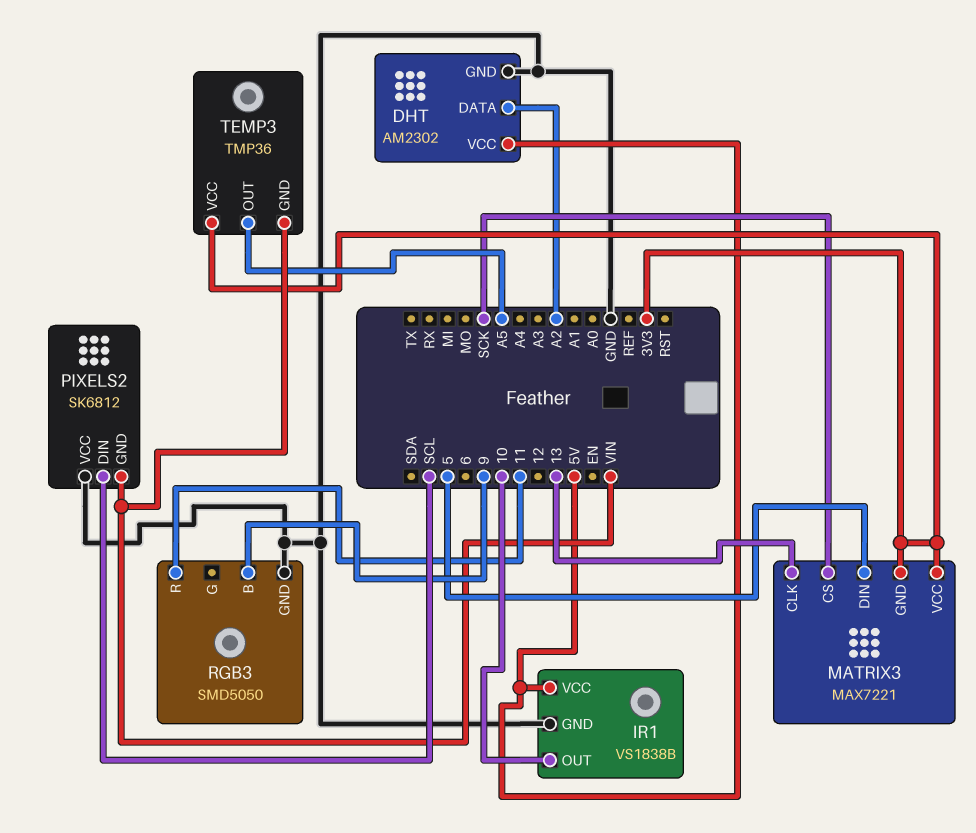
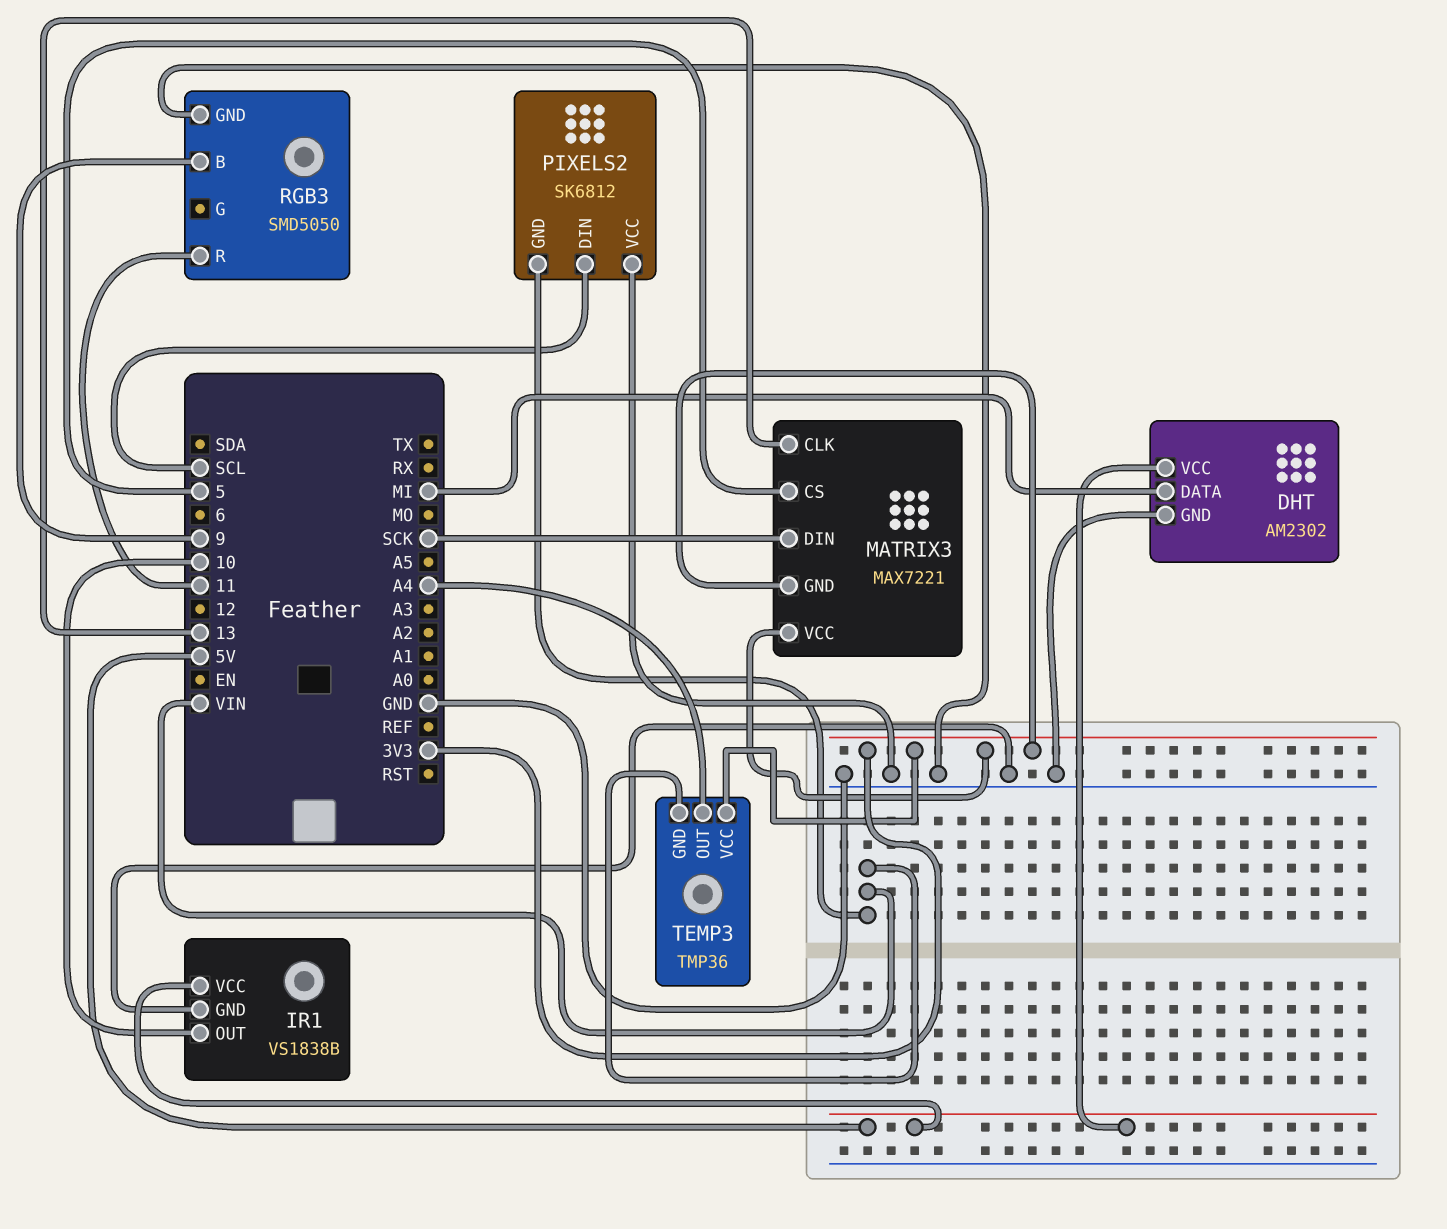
DHT pin DATA: A2 -> MI
MATRIX3 pin CS: SCK -> 5
MATRIX3 pin DIN: 5 -> SCK
TEMP3 pin OUT: A5 -> A4

